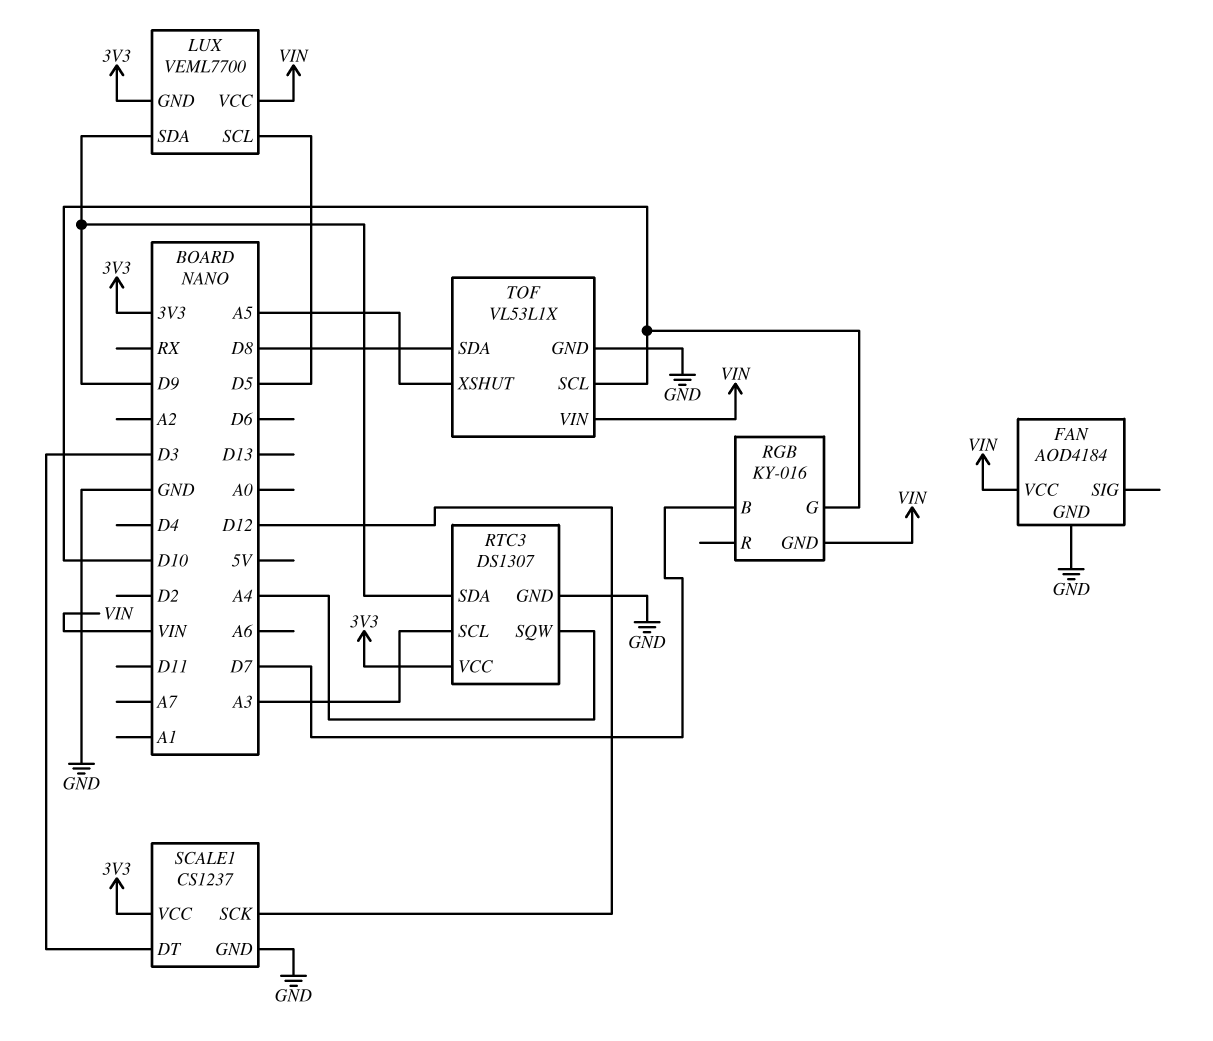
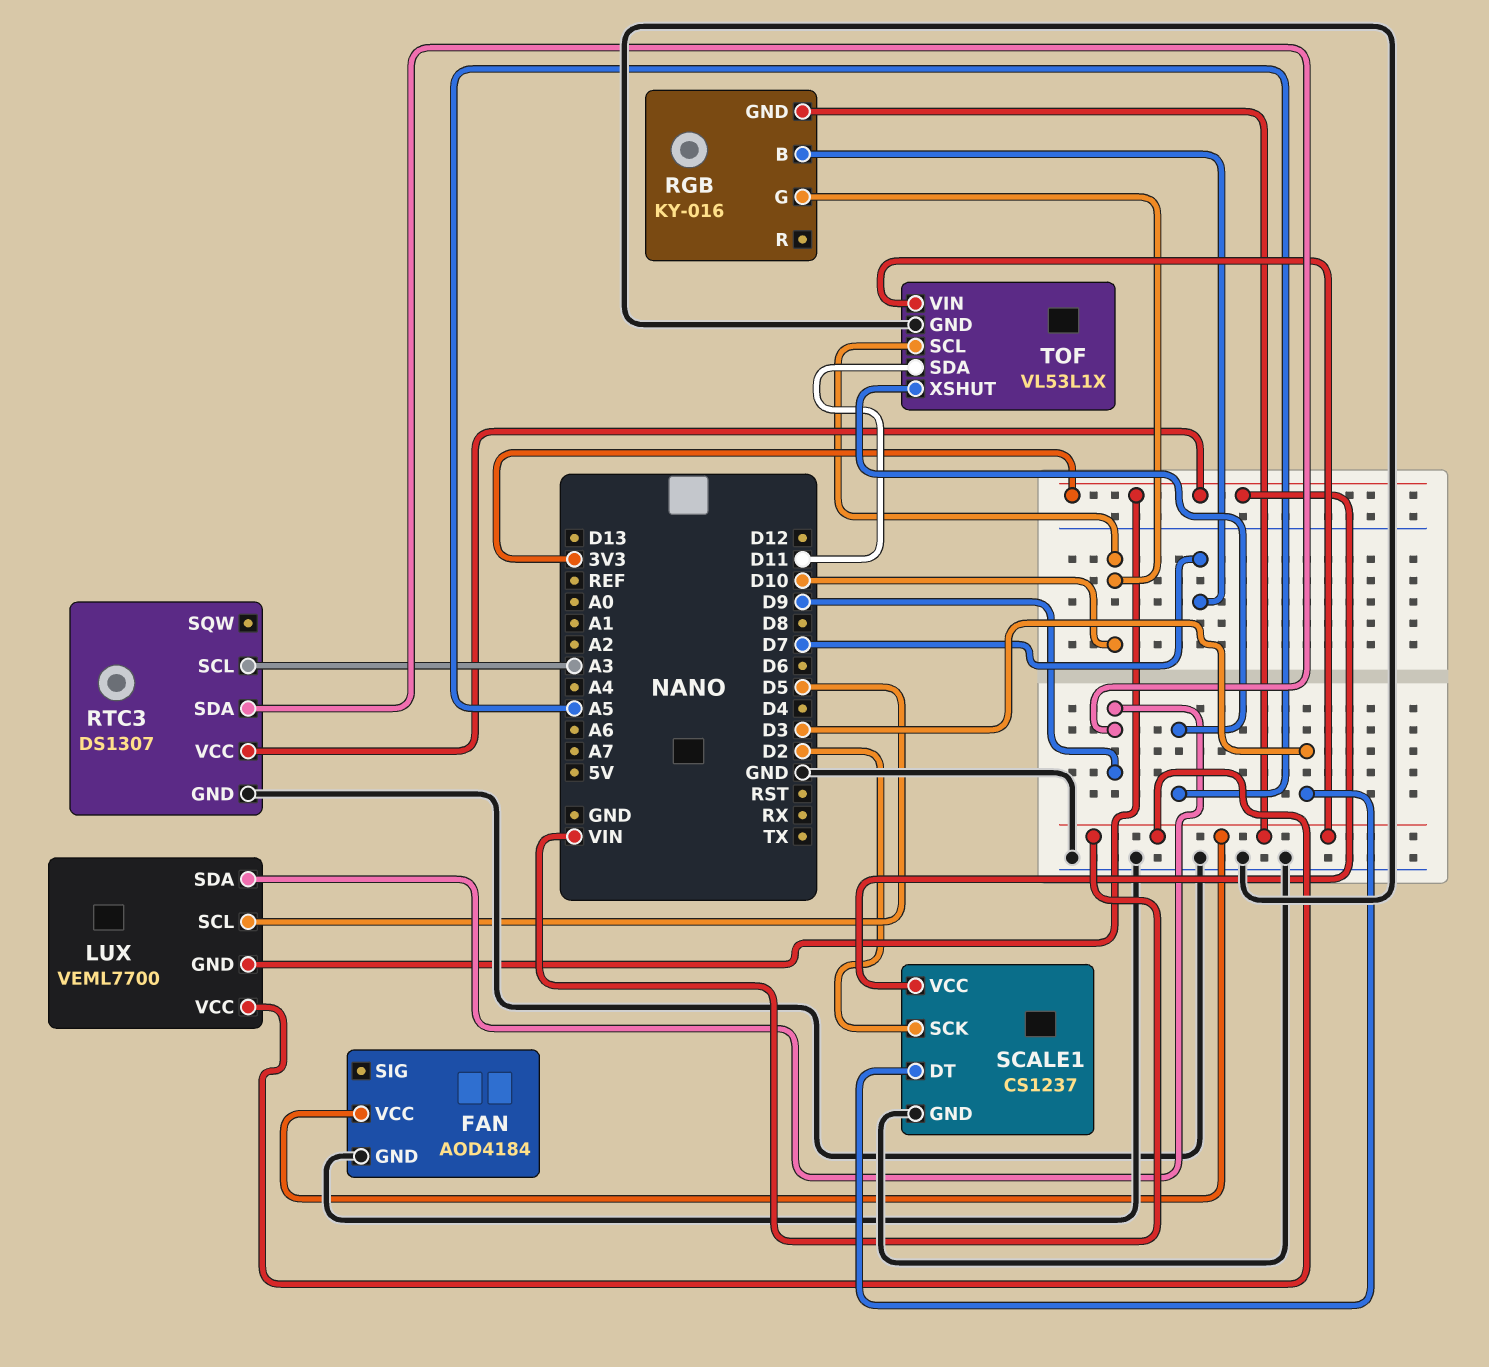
RTC3 pin SQW: A4 -> none
SCALE1 pin SCK: D12 -> D2
TOF pin SDA: D8 -> D11

